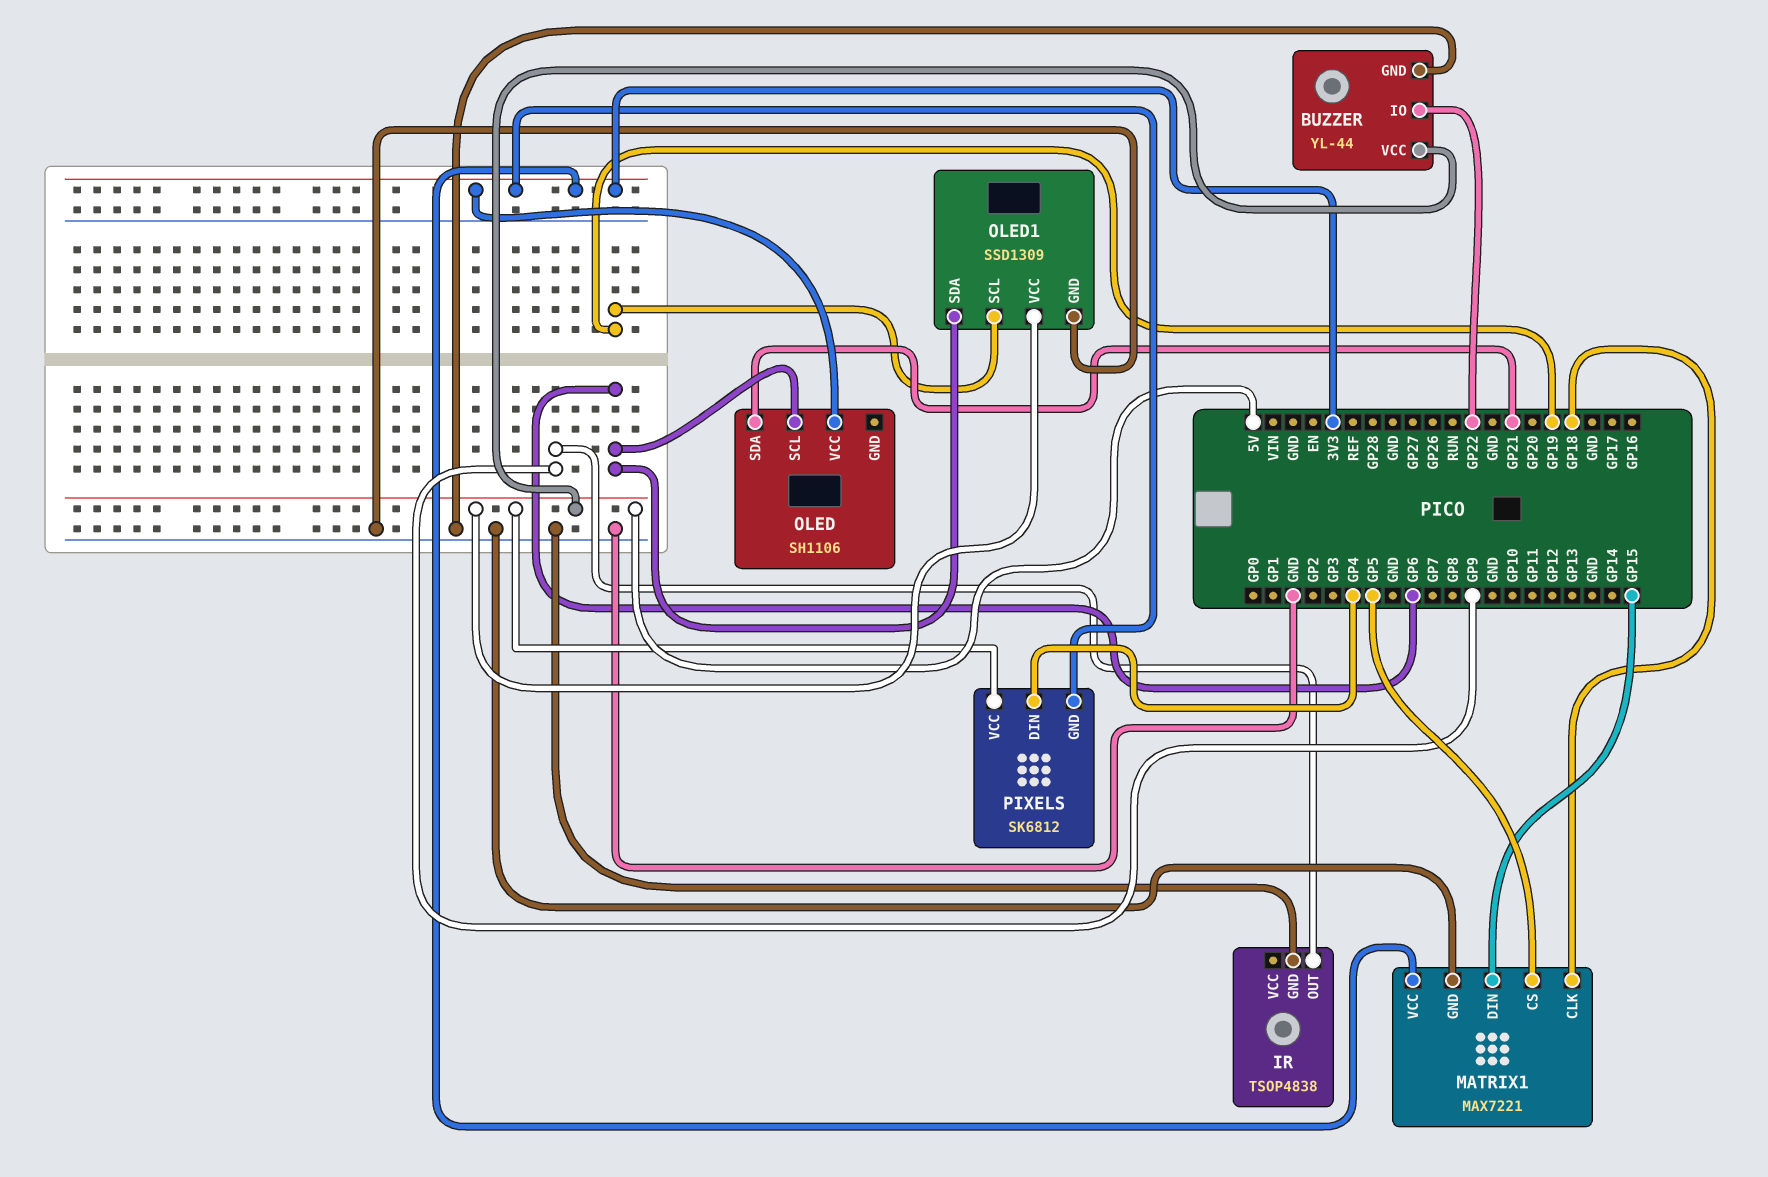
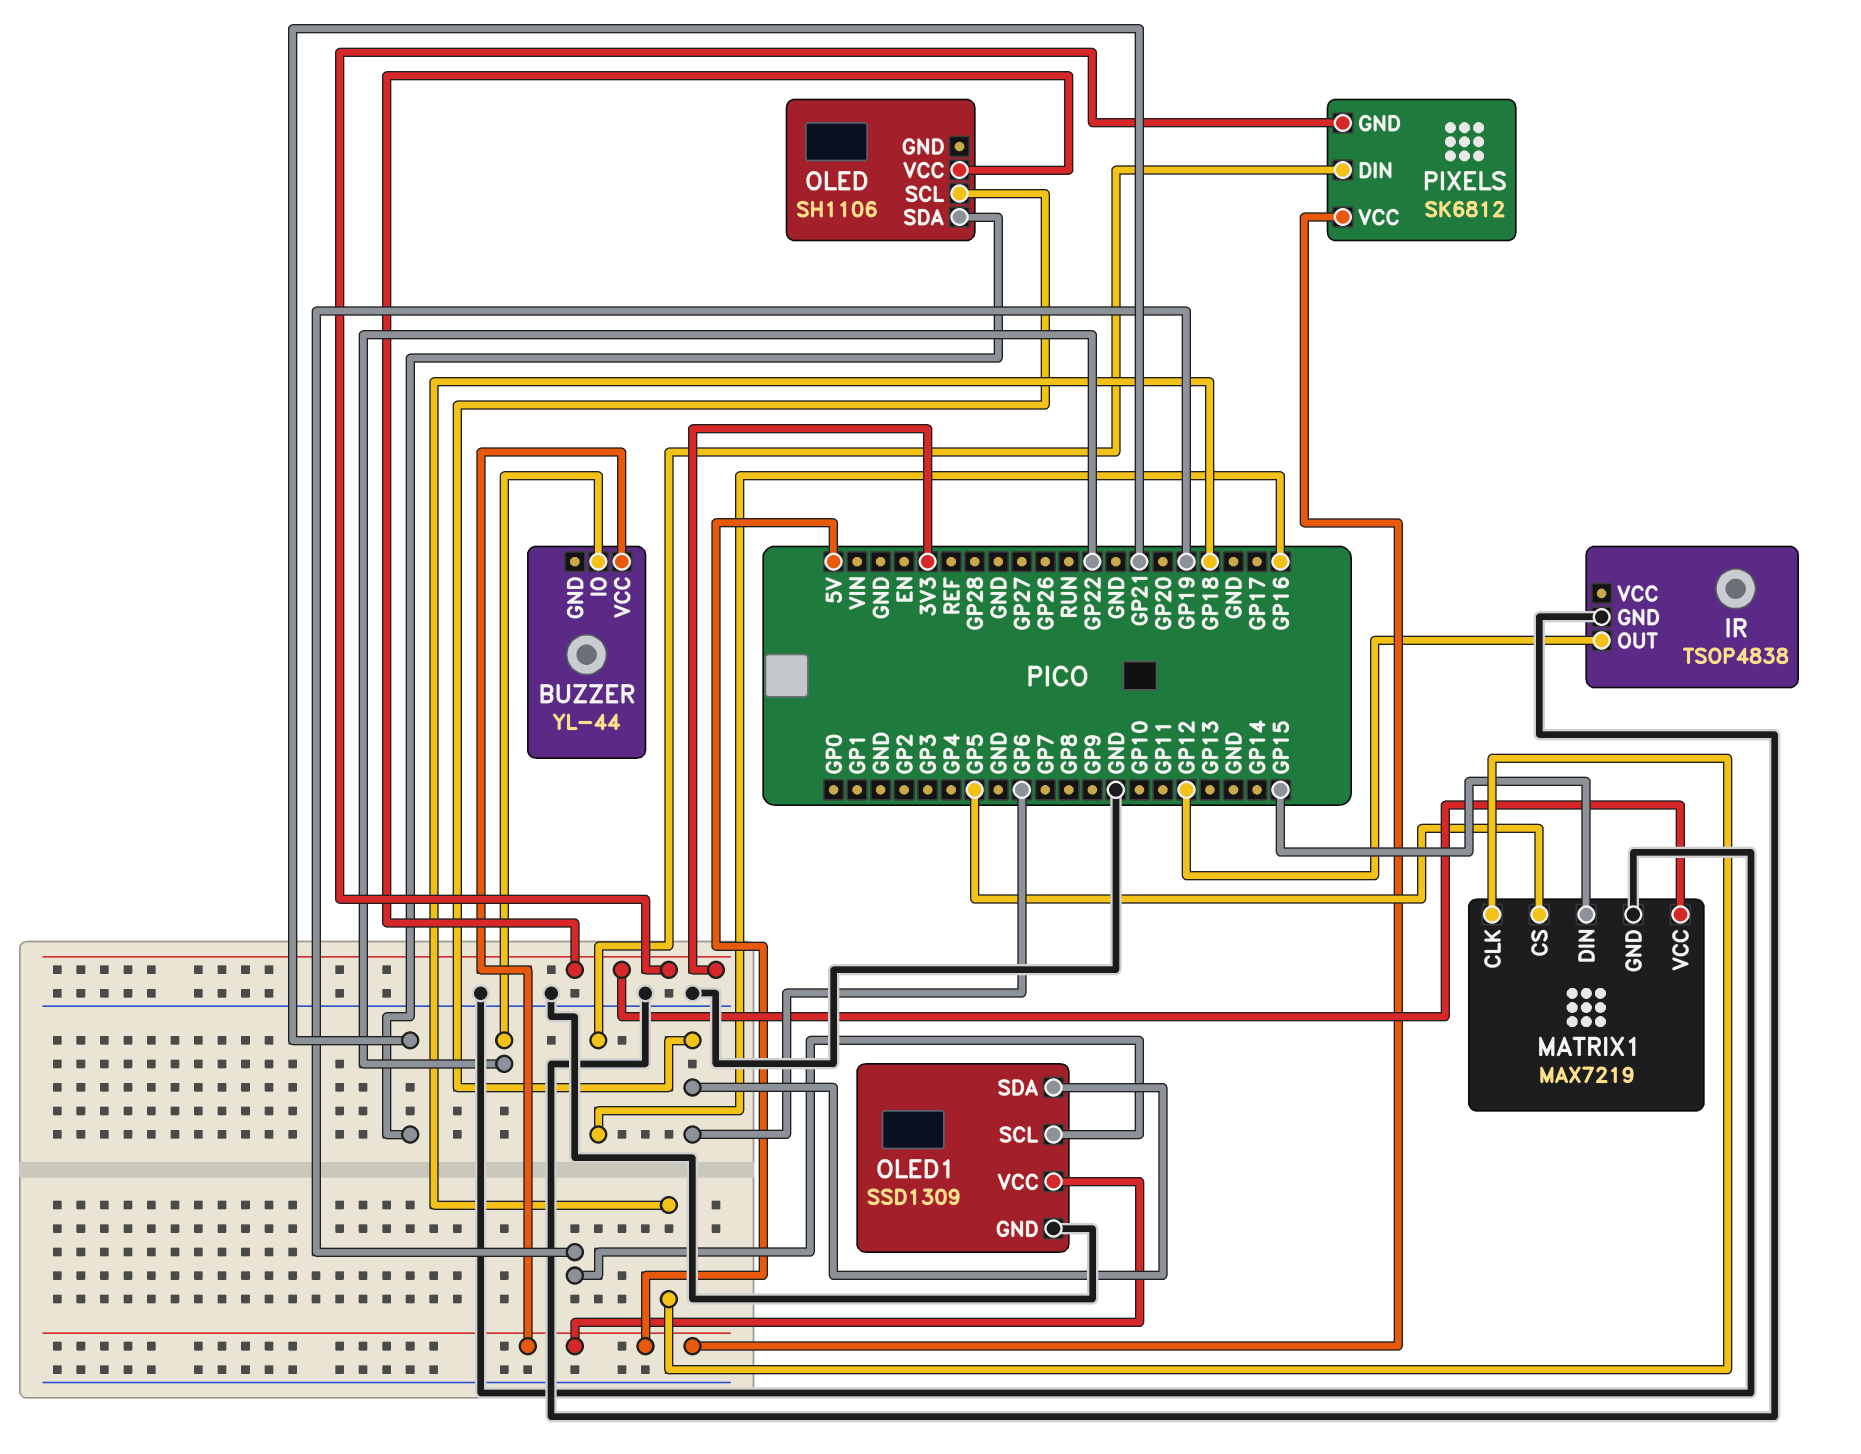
BUZZER pin GND: GND -> none
IR pin OUT: GP9 -> GP12
MATRIX1: MAX7221 -> MAX7219
PIXELS pin DIN: GP4 -> GP16

